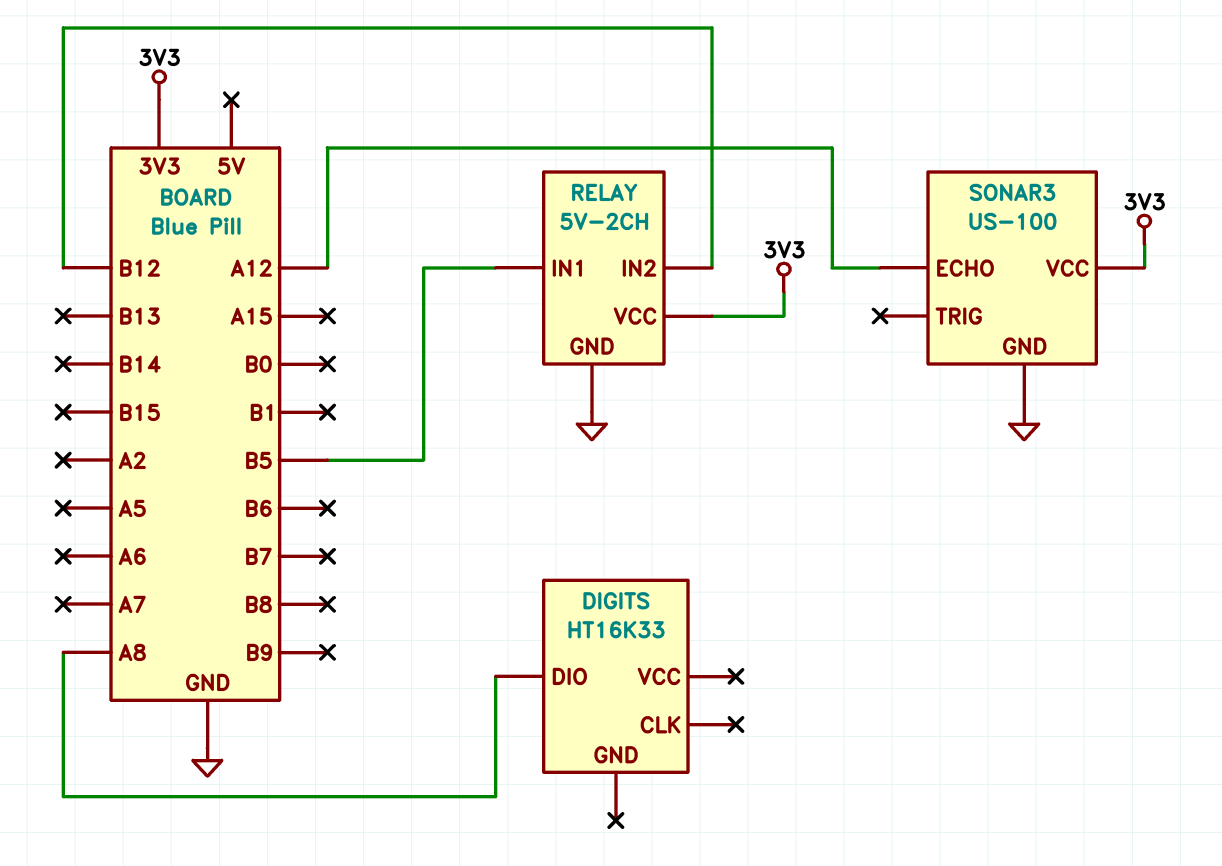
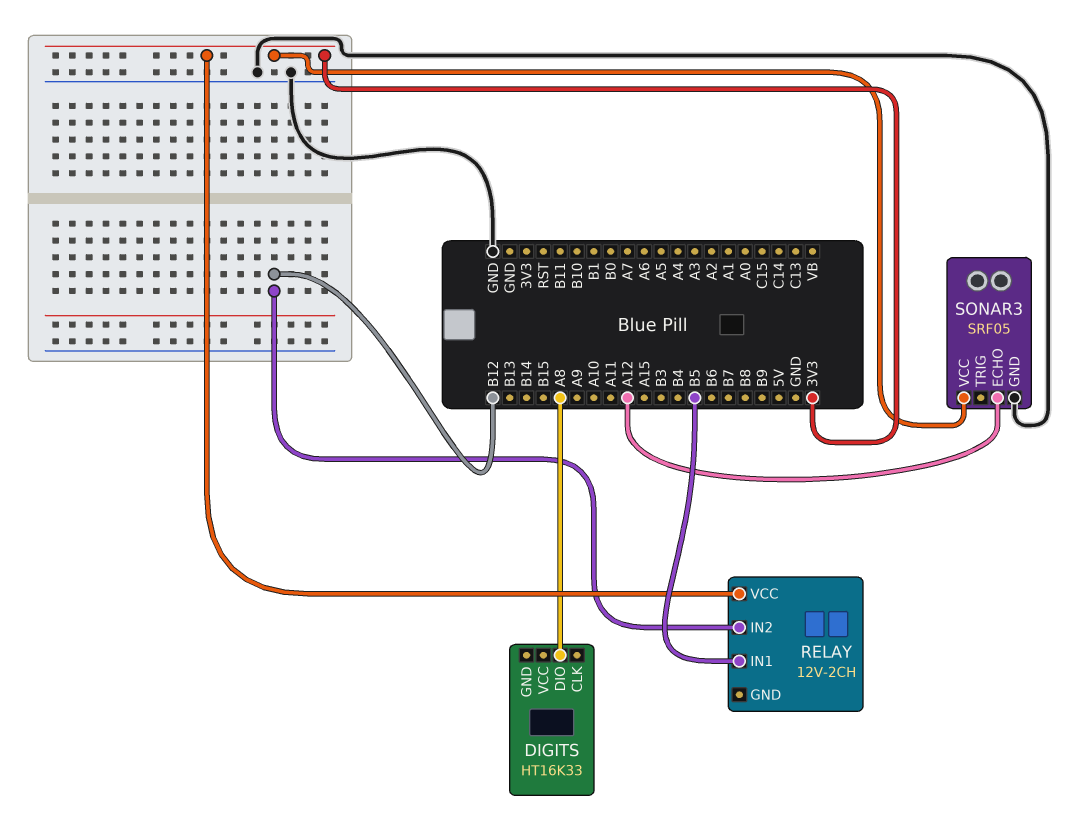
RELAY: 5V-2CH -> 12V-2CH
RELAY pin GND: GND -> none
SONAR3: US-100 -> SRF05

